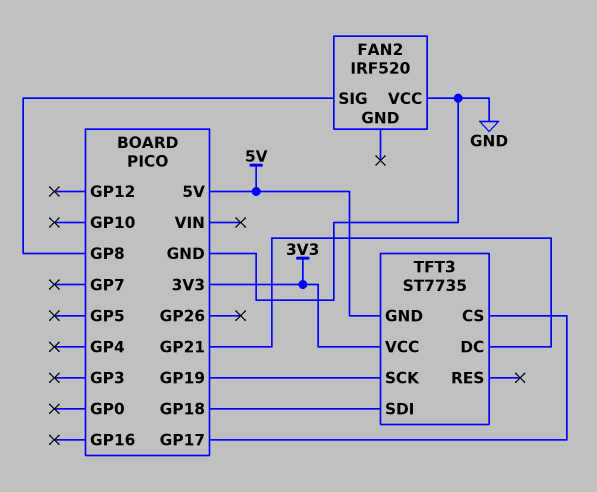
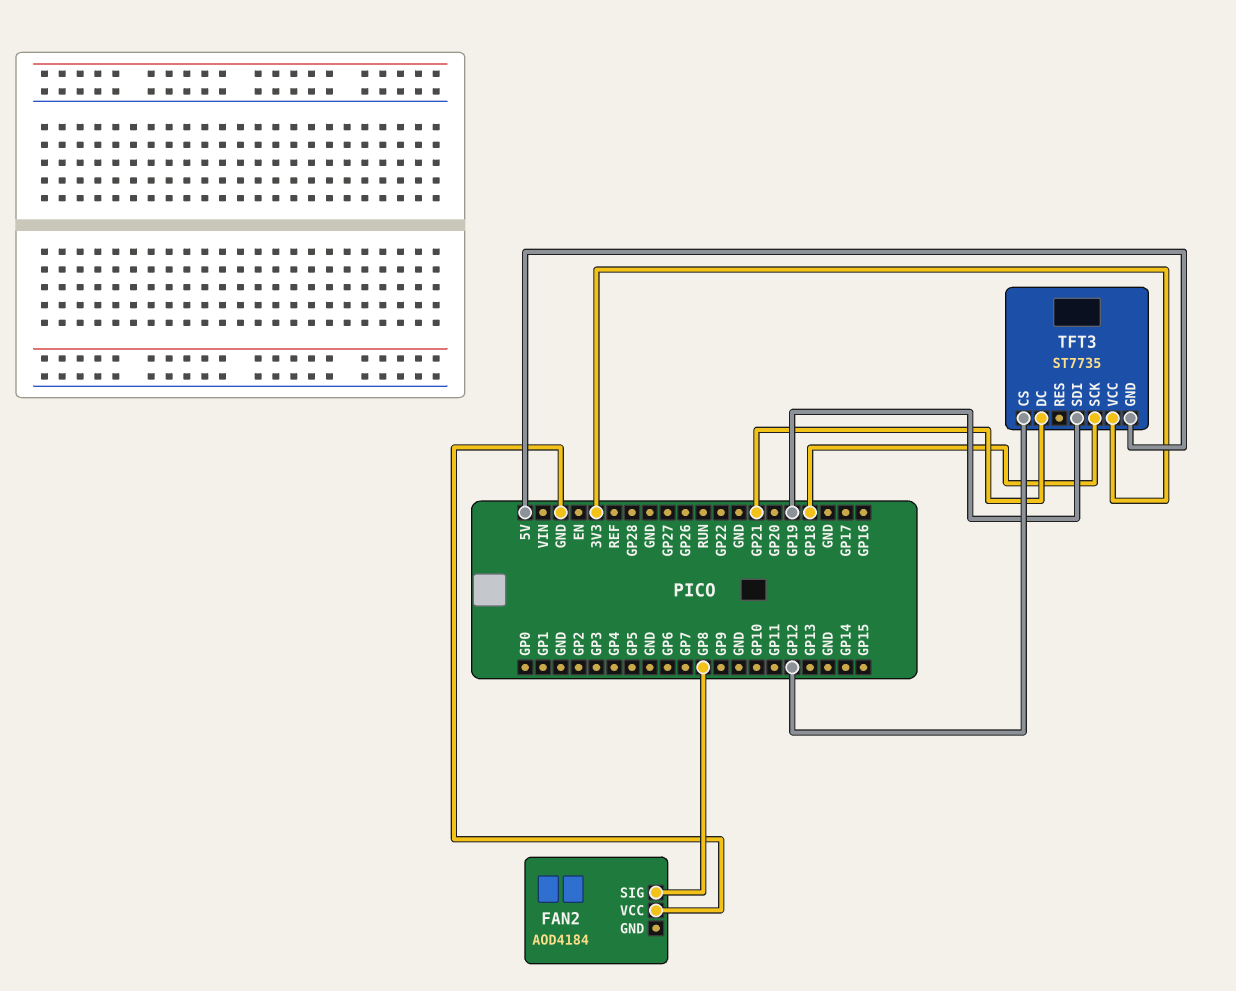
FAN2: IRF520 -> AOD4184
TFT3 pin CS: GP17 -> GP12
TFT3 pin SCK: GP19 -> GP18
TFT3 pin SDI: GP18 -> GP19

